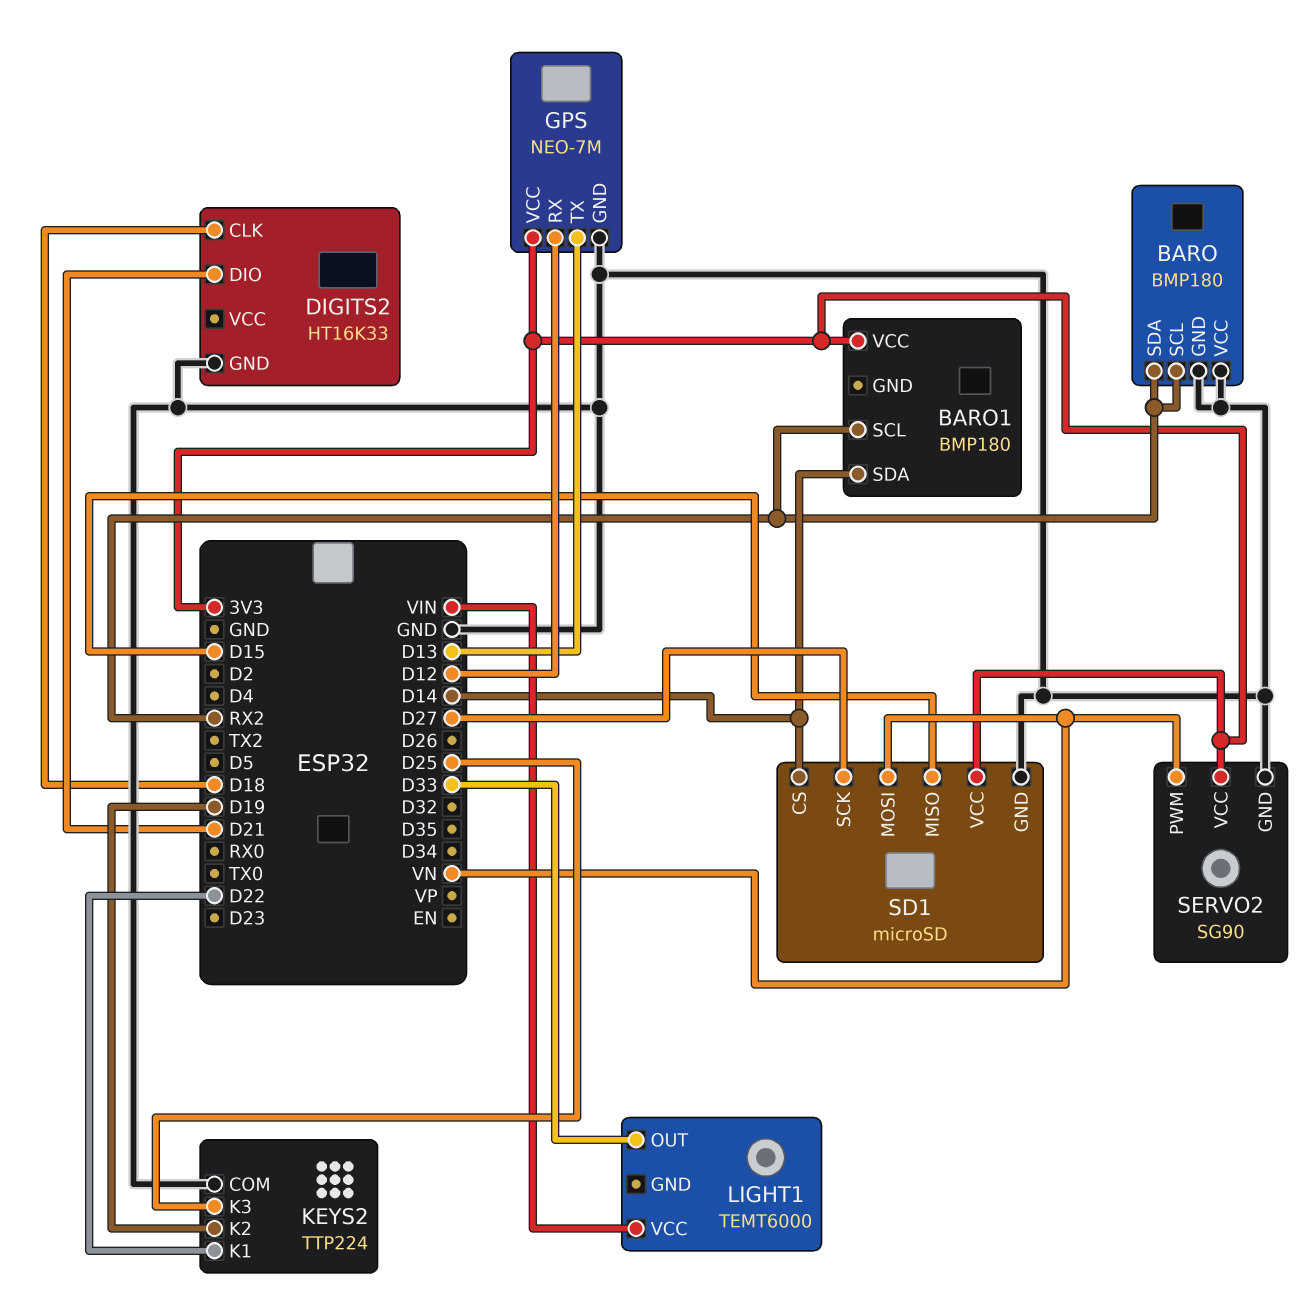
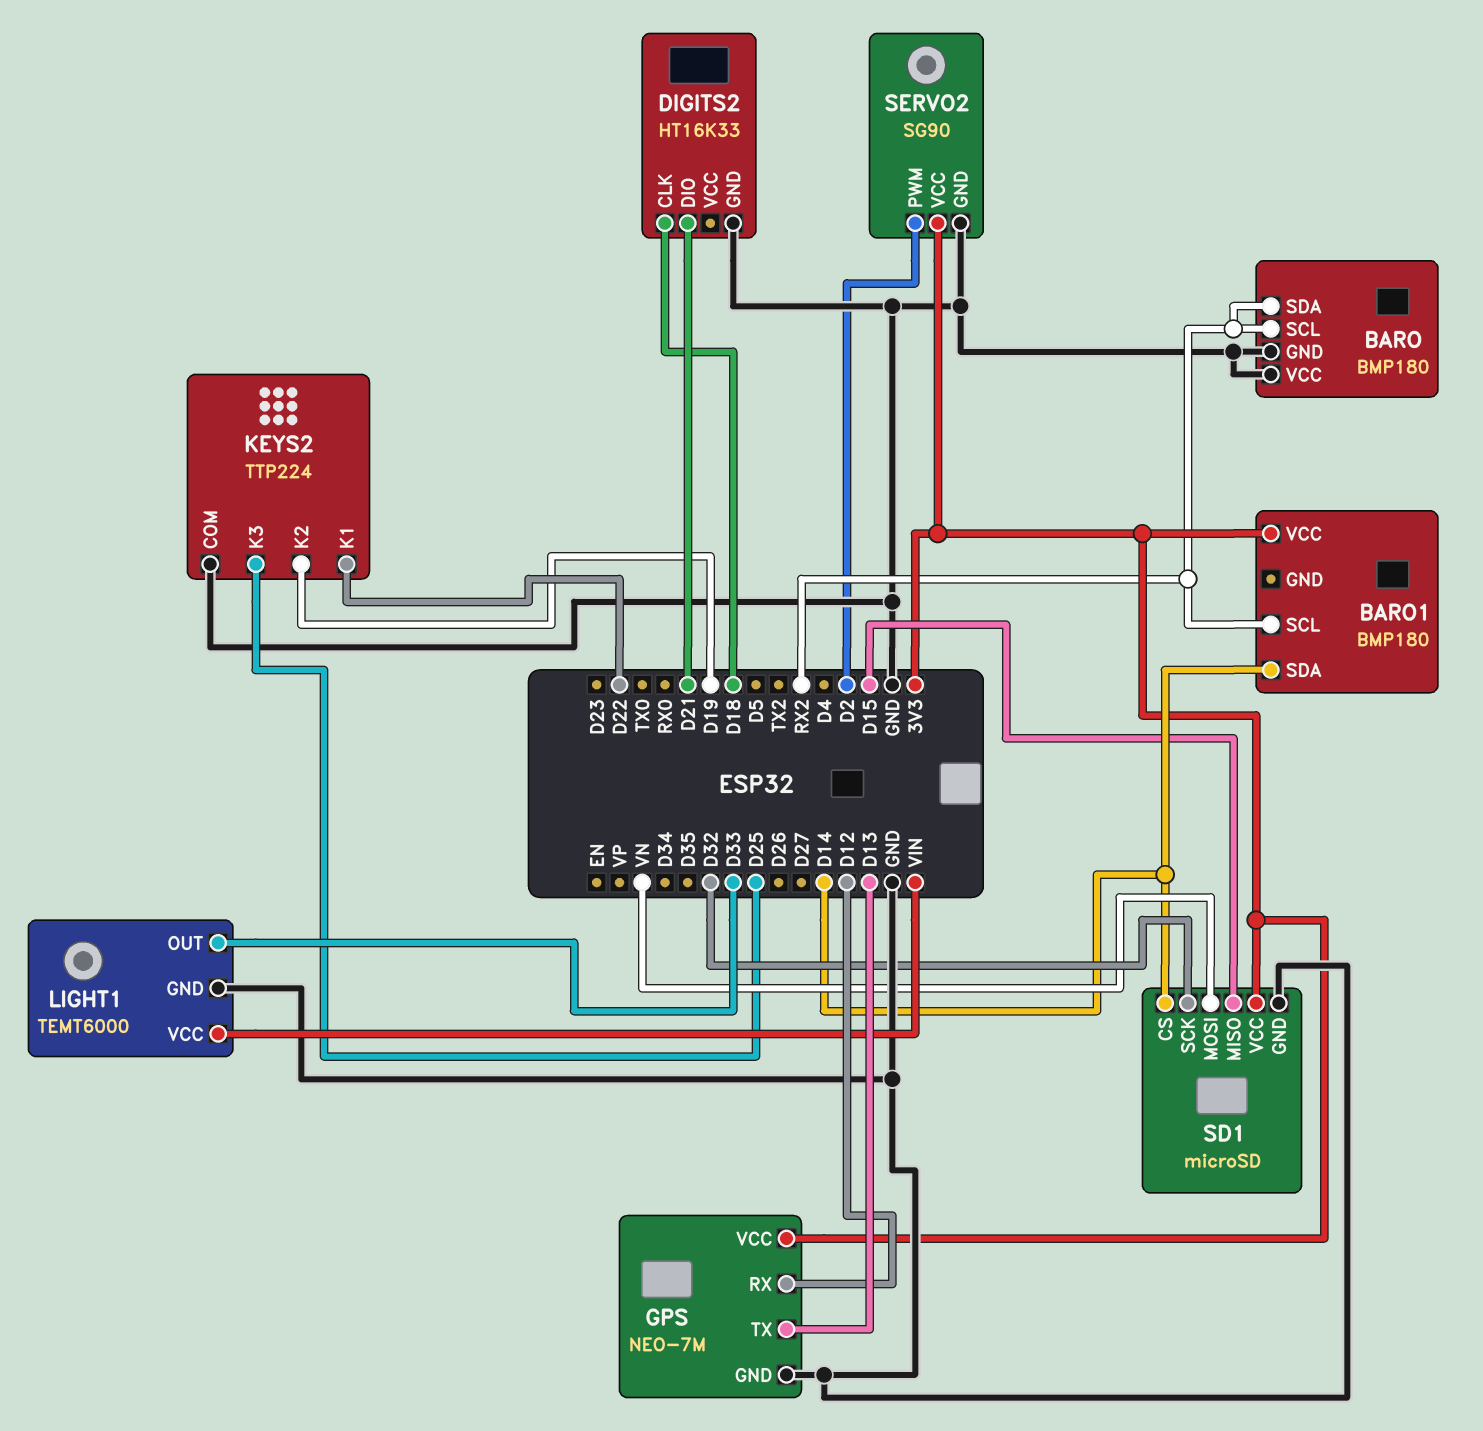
LIGHT1 pin GND: none -> GND
SD1 pin SCK: D27 -> D32
SERVO2 pin PWM: VN -> D2

